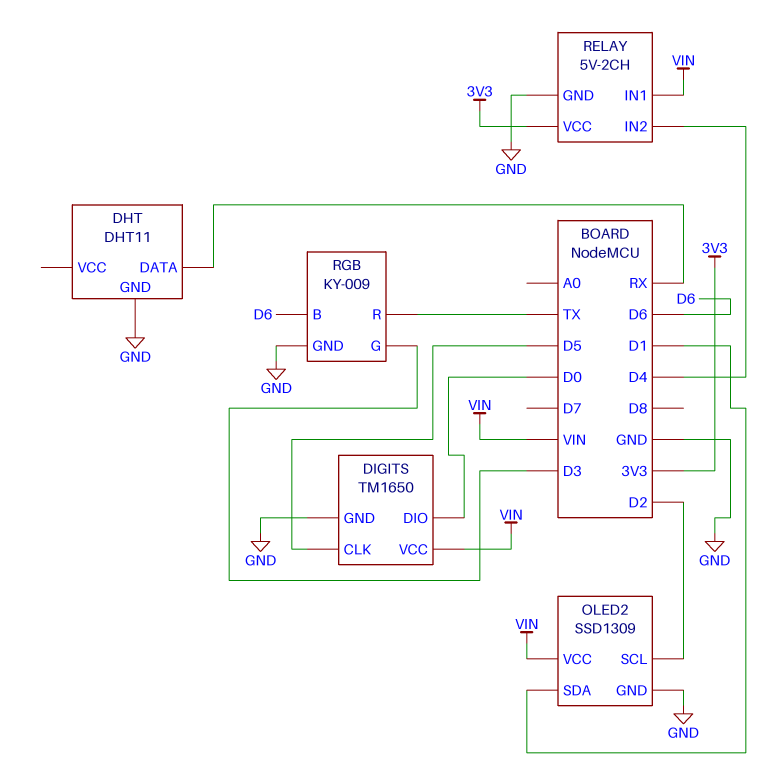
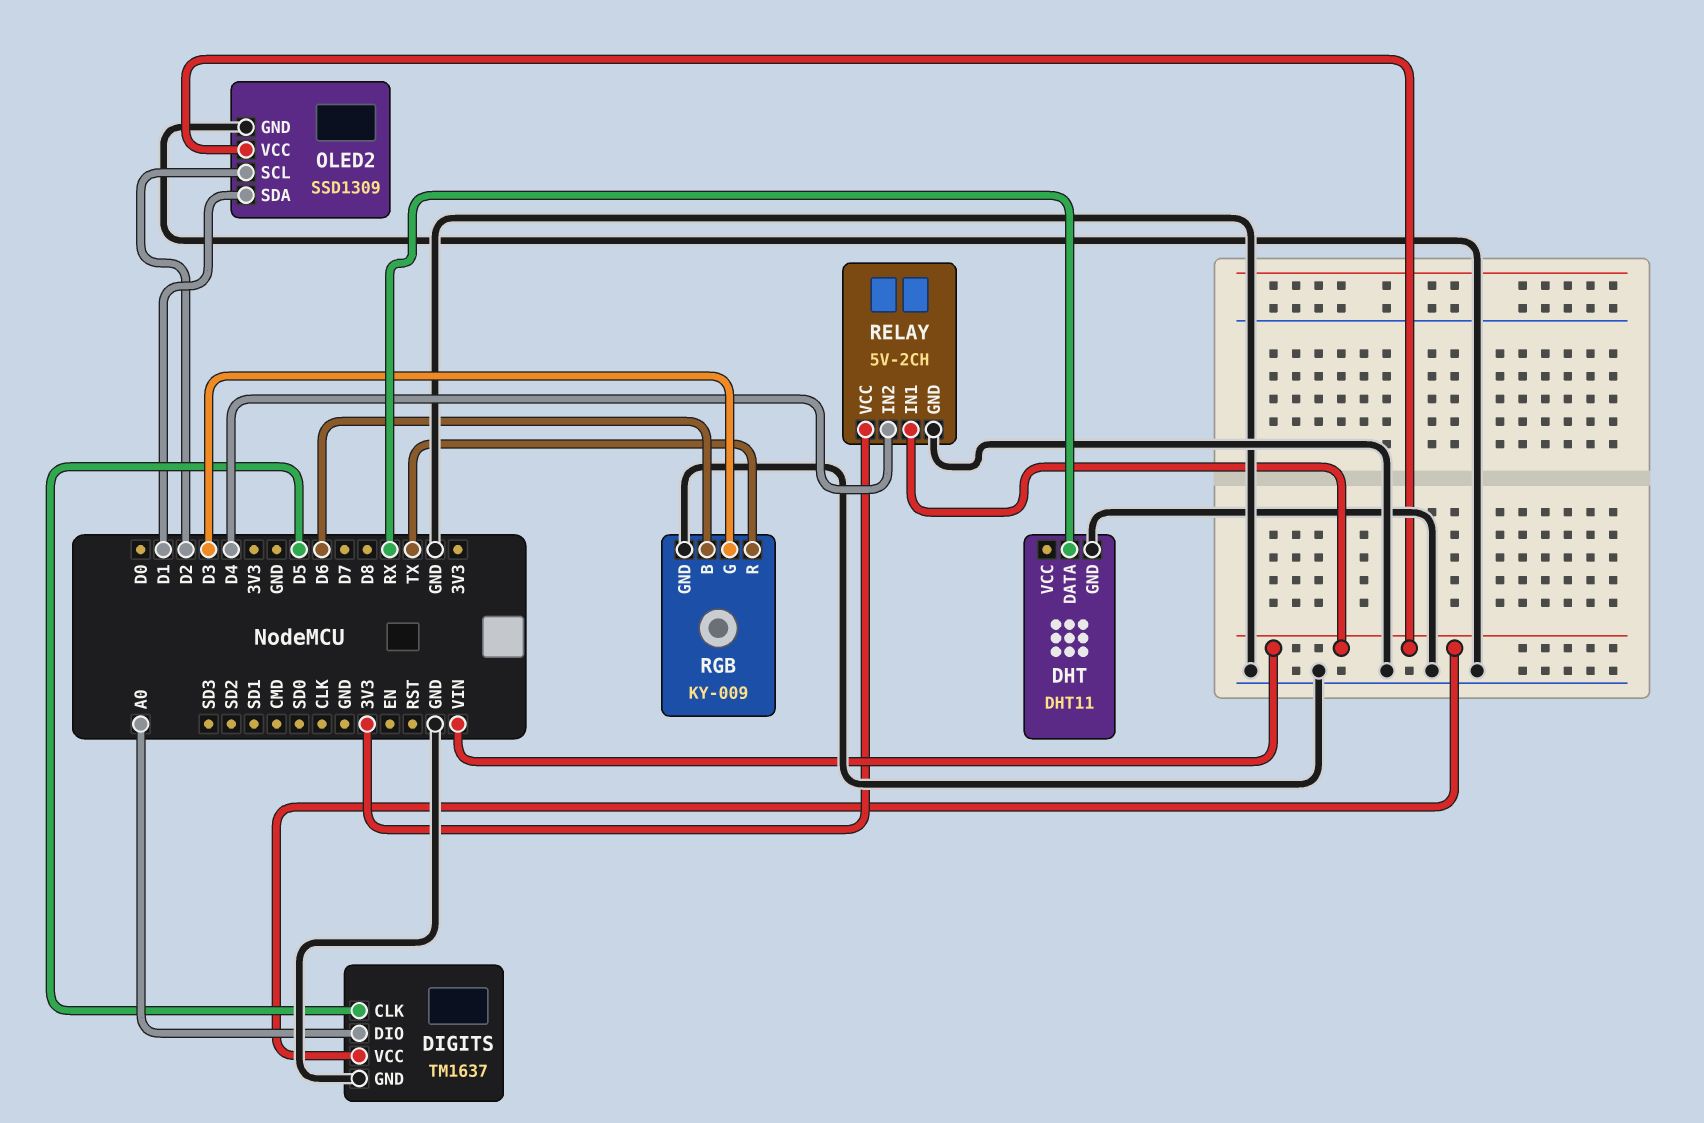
DIGITS: TM1650 -> TM1637
DIGITS pin DIO: D0 -> A0

